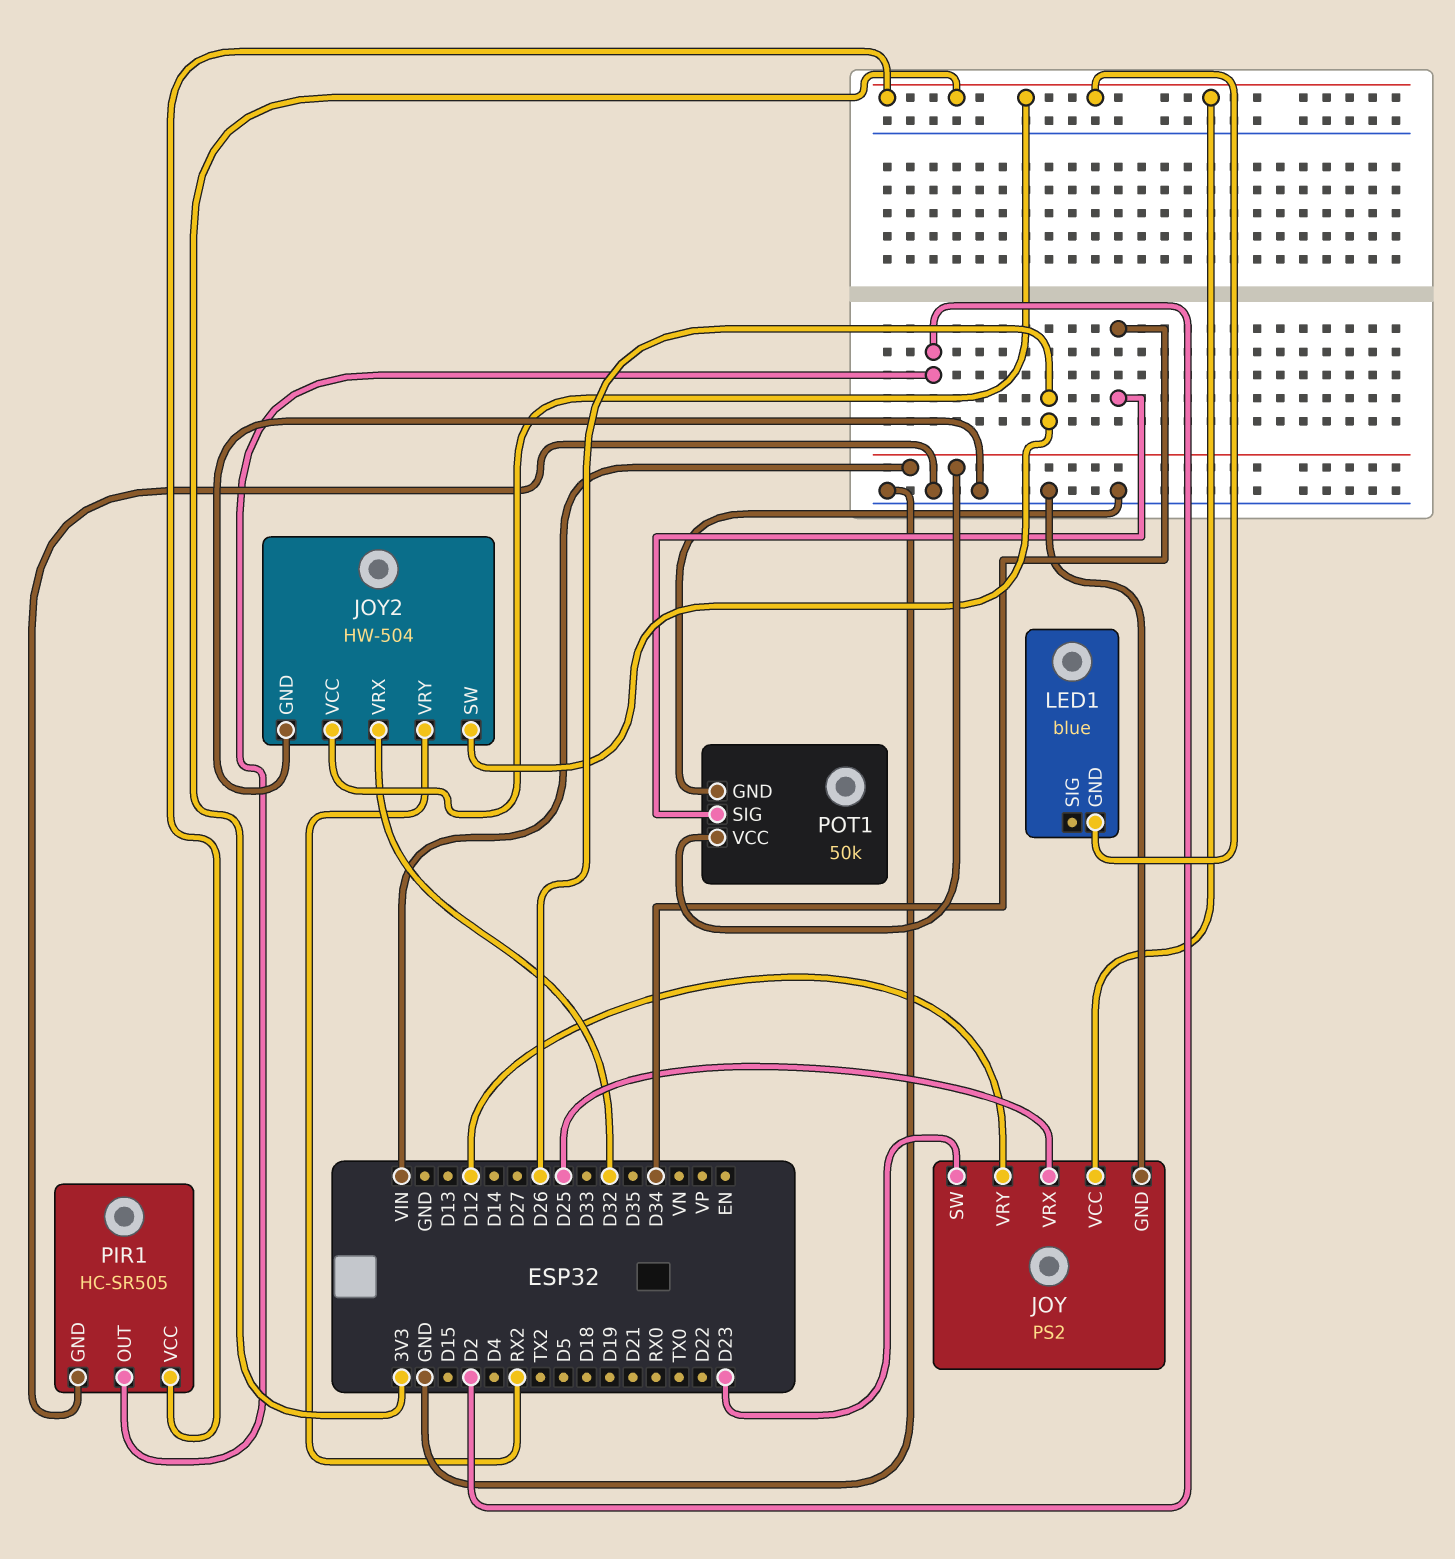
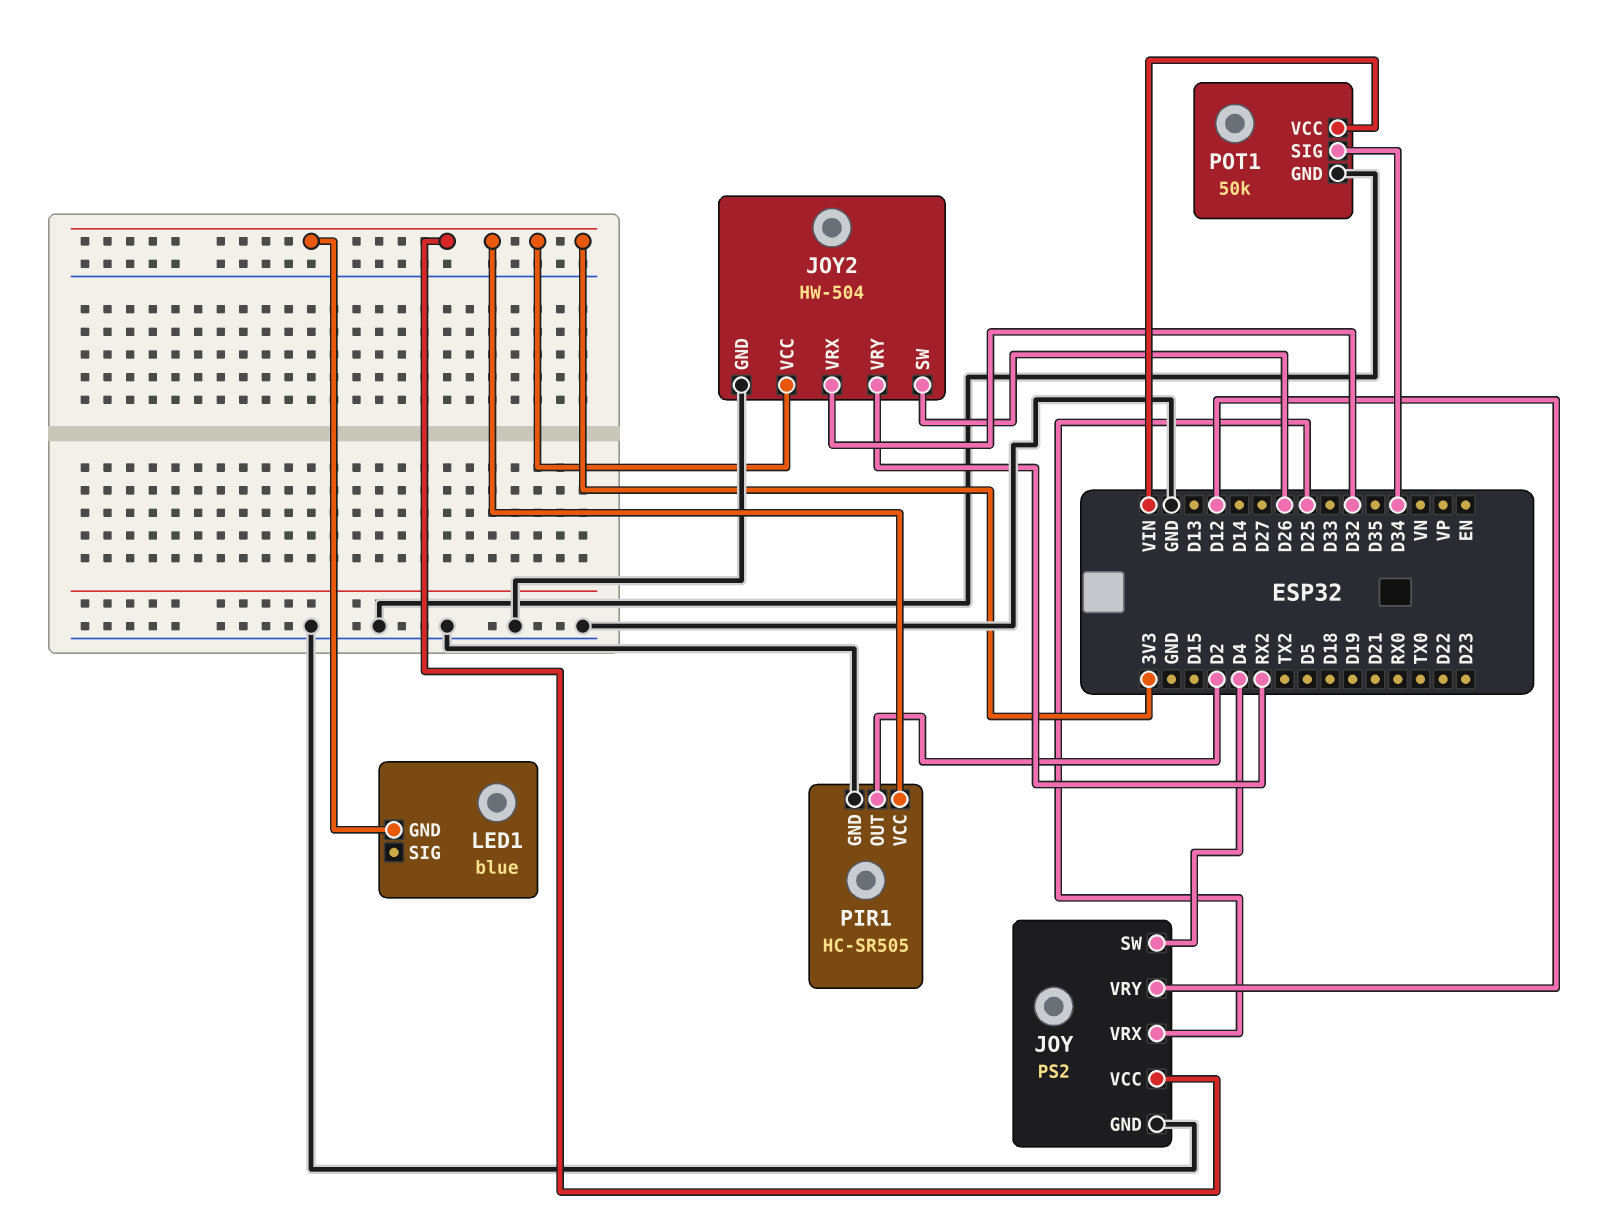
JOY pin SW: D23 -> D4

